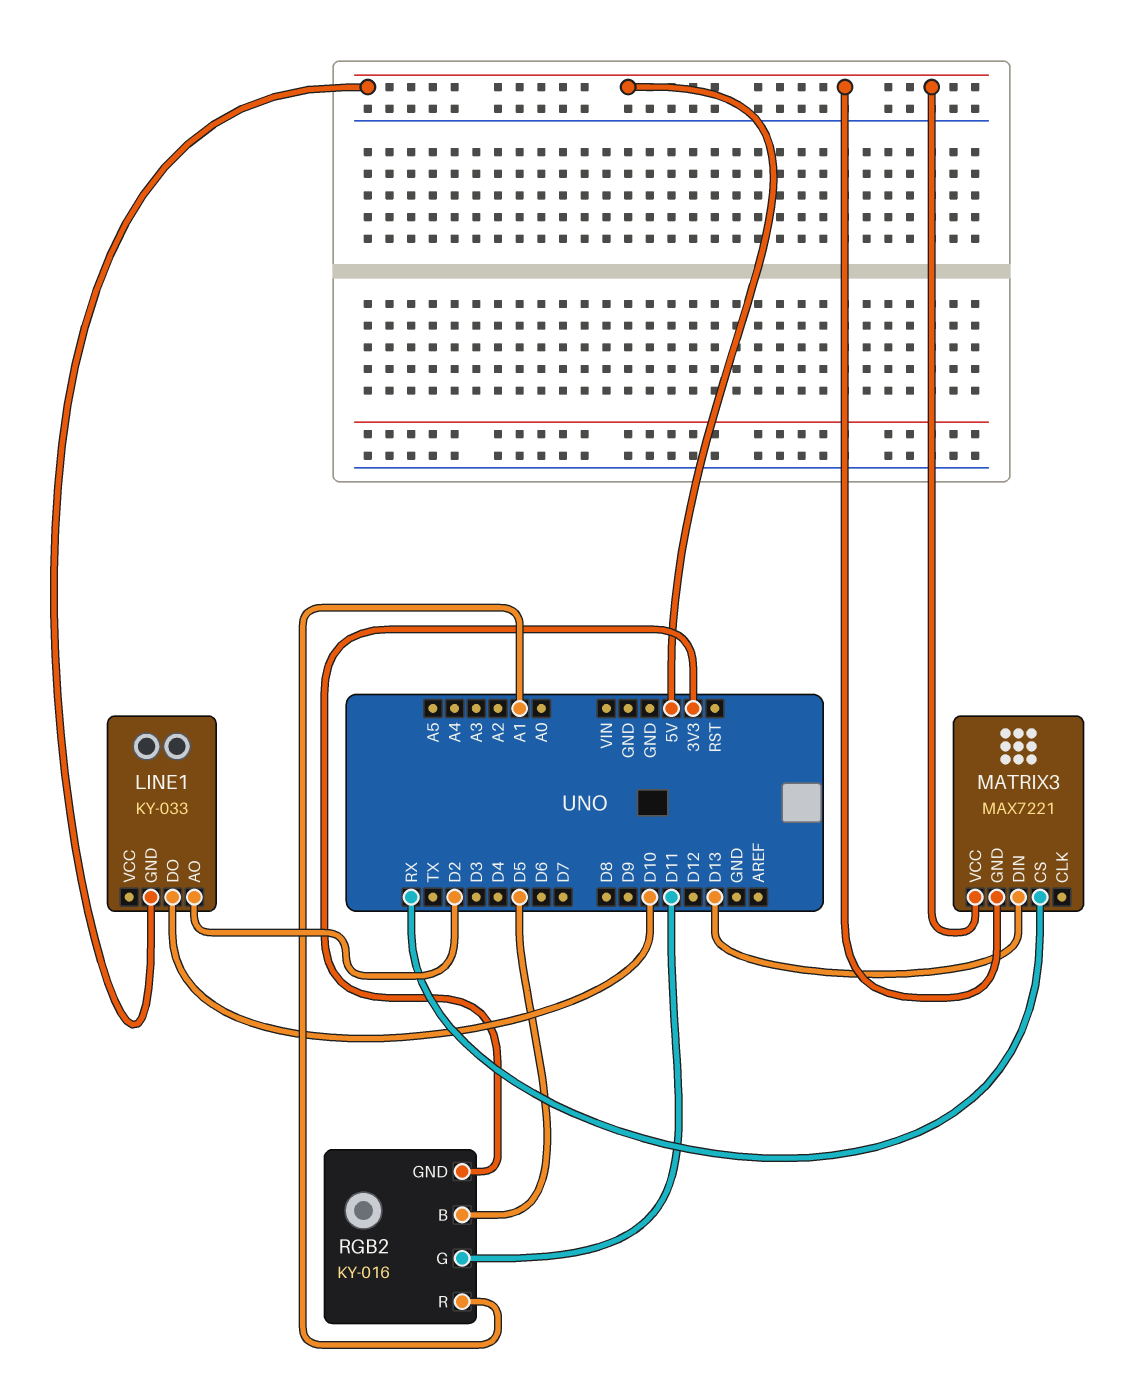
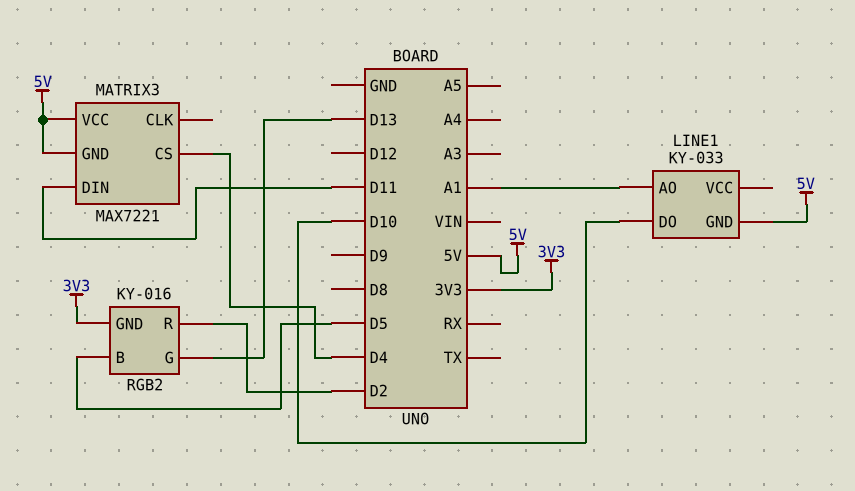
LINE1 pin AO: D2 -> A1
MATRIX3 pin CS: RX -> D4
MATRIX3 pin DIN: D13 -> D11
RGB2 pin G: D11 -> D13
RGB2 pin R: A1 -> D2

